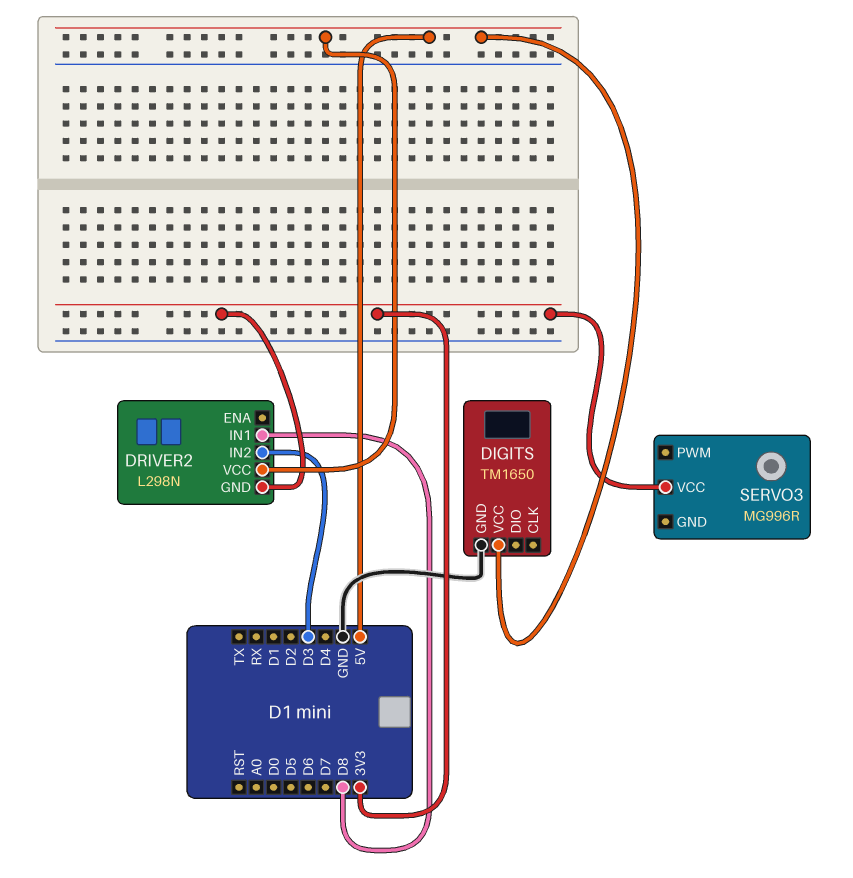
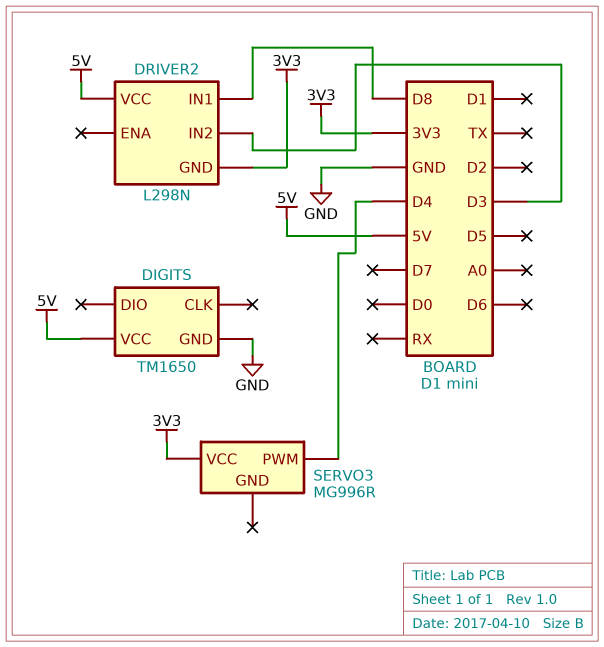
SERVO3 pin PWM: none -> D4

